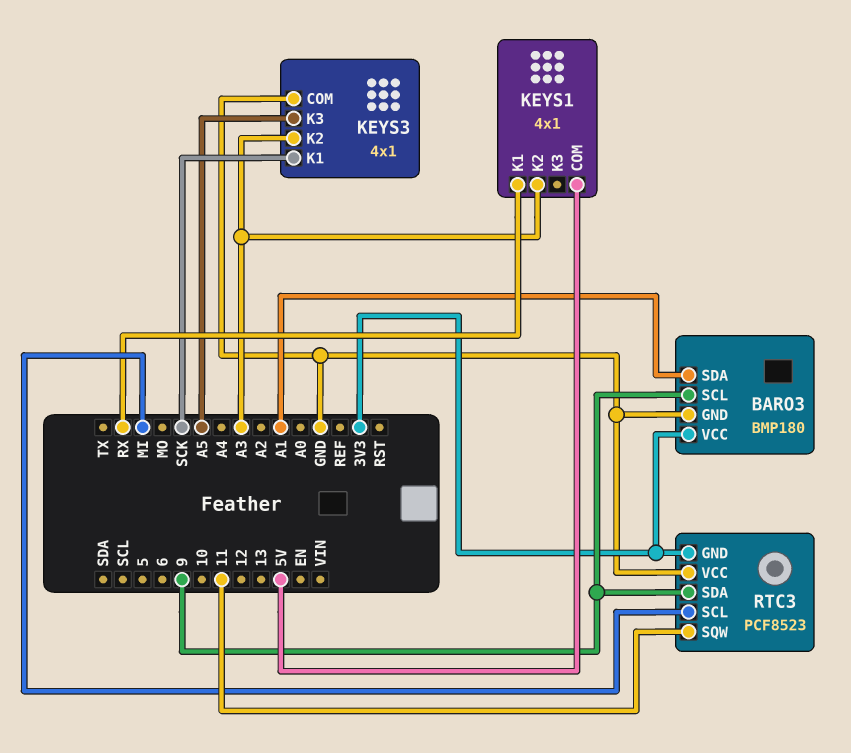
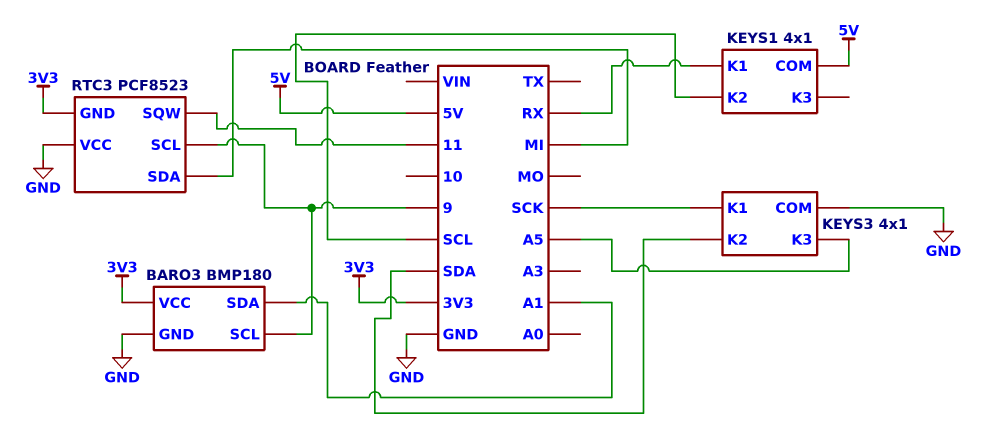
KEYS1 pin K2: A3 -> SCL
KEYS3 pin K2: A3 -> SDA
RTC3 pin SCL: MI -> 9
RTC3 pin SDA: 9 -> MI

